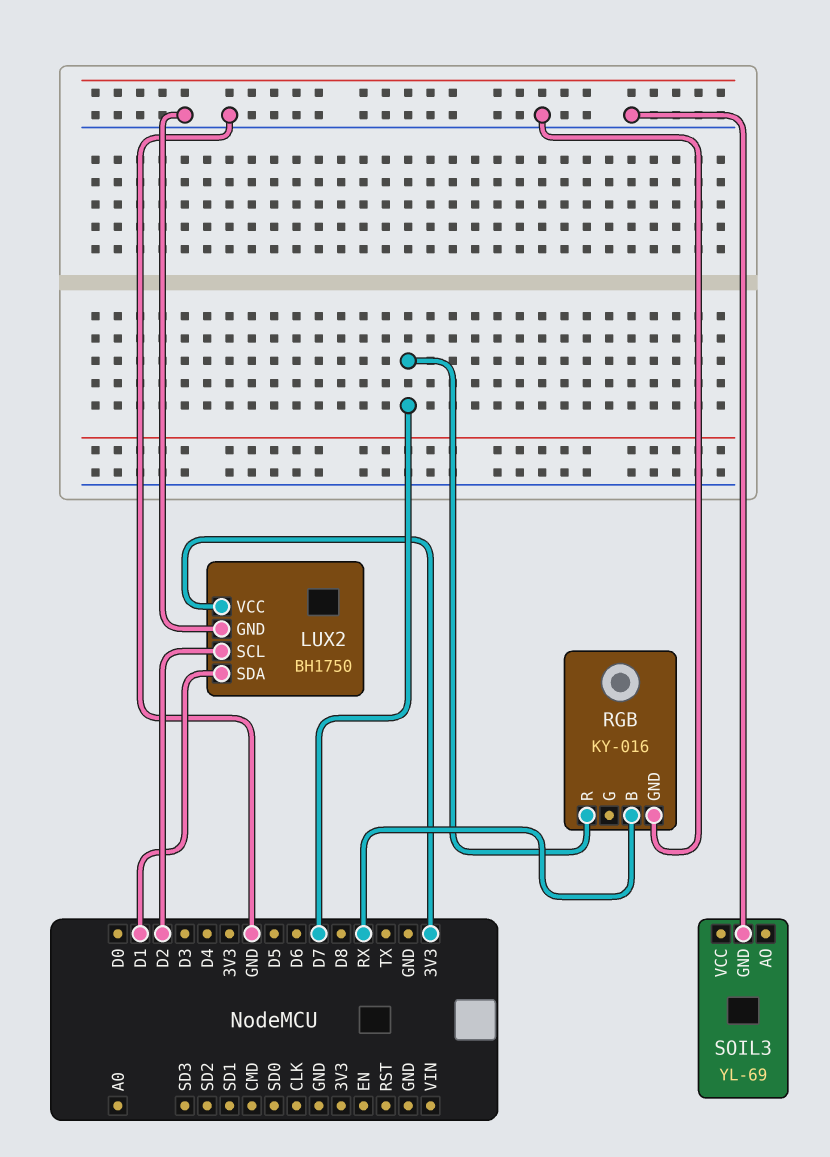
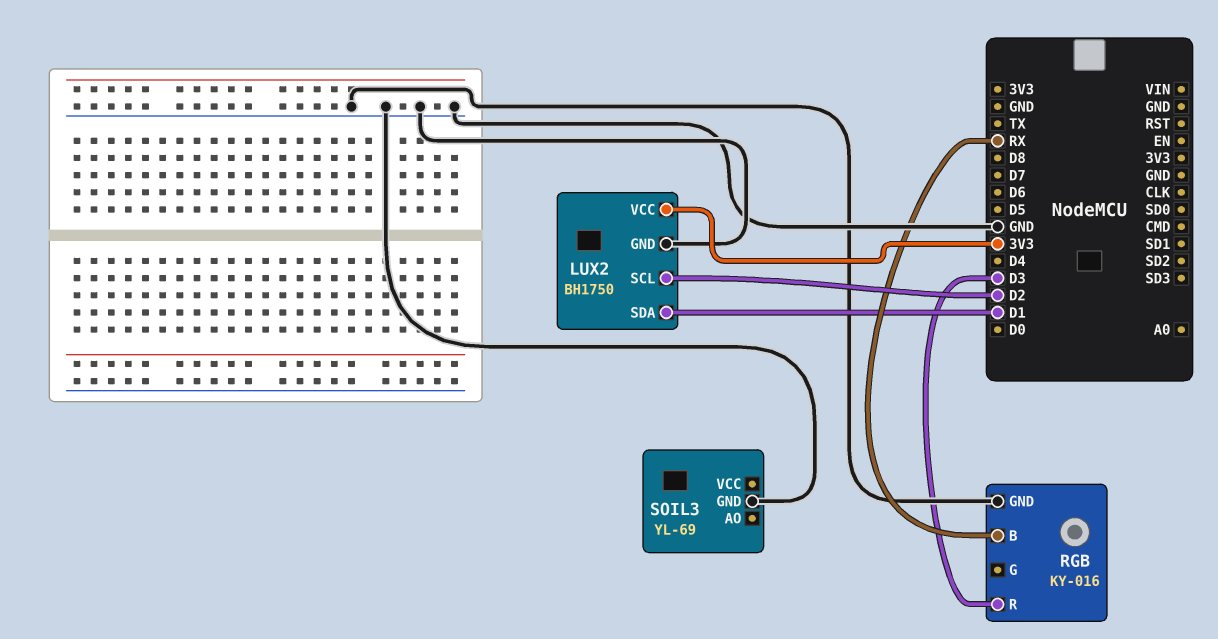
RGB pin R: D7 -> D3

